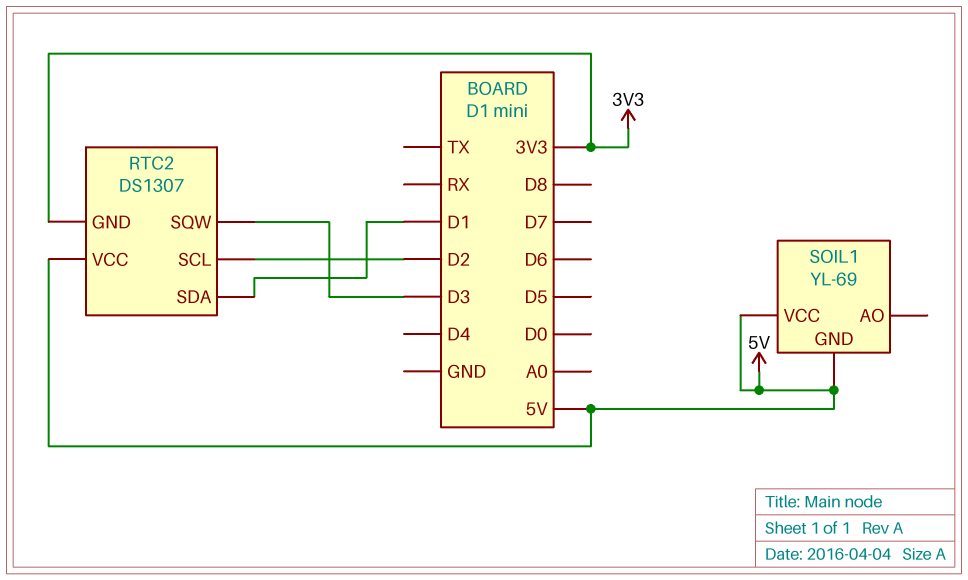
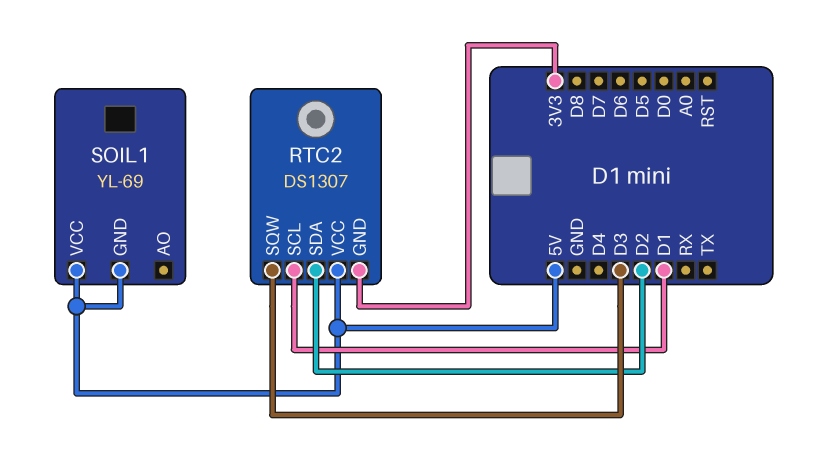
RTC2 pin SCL: D2 -> D1
RTC2 pin SDA: D1 -> D2

